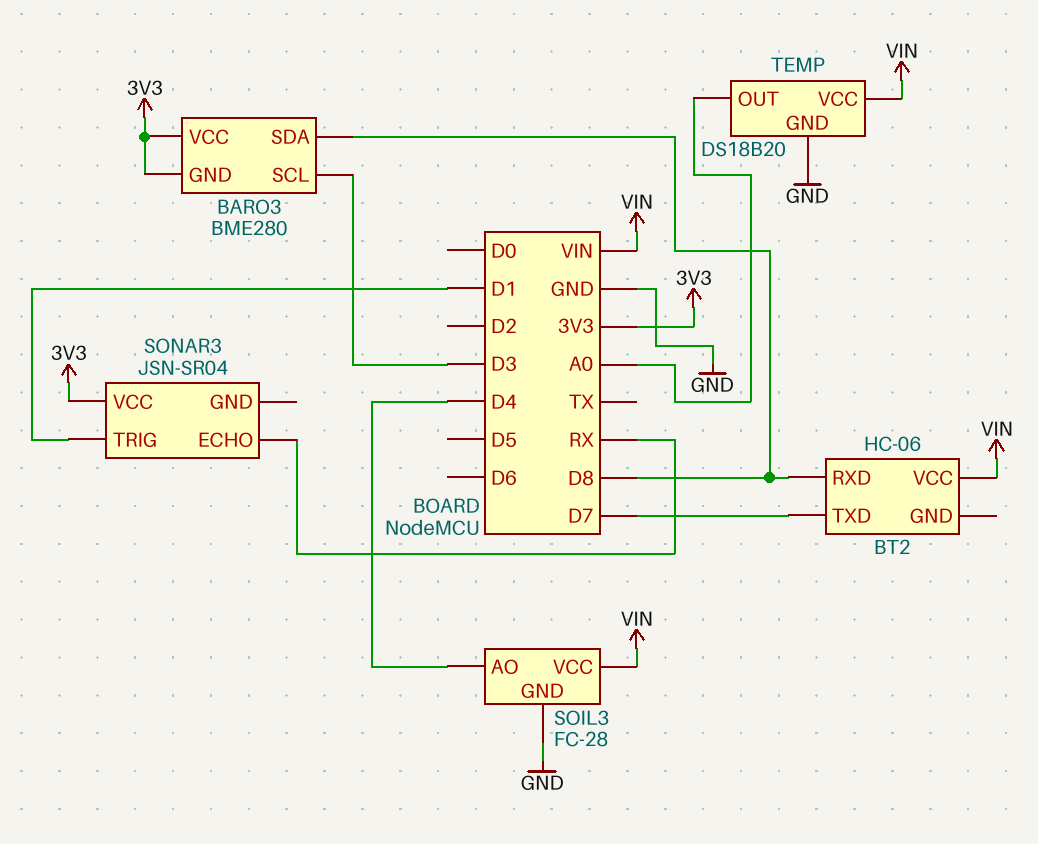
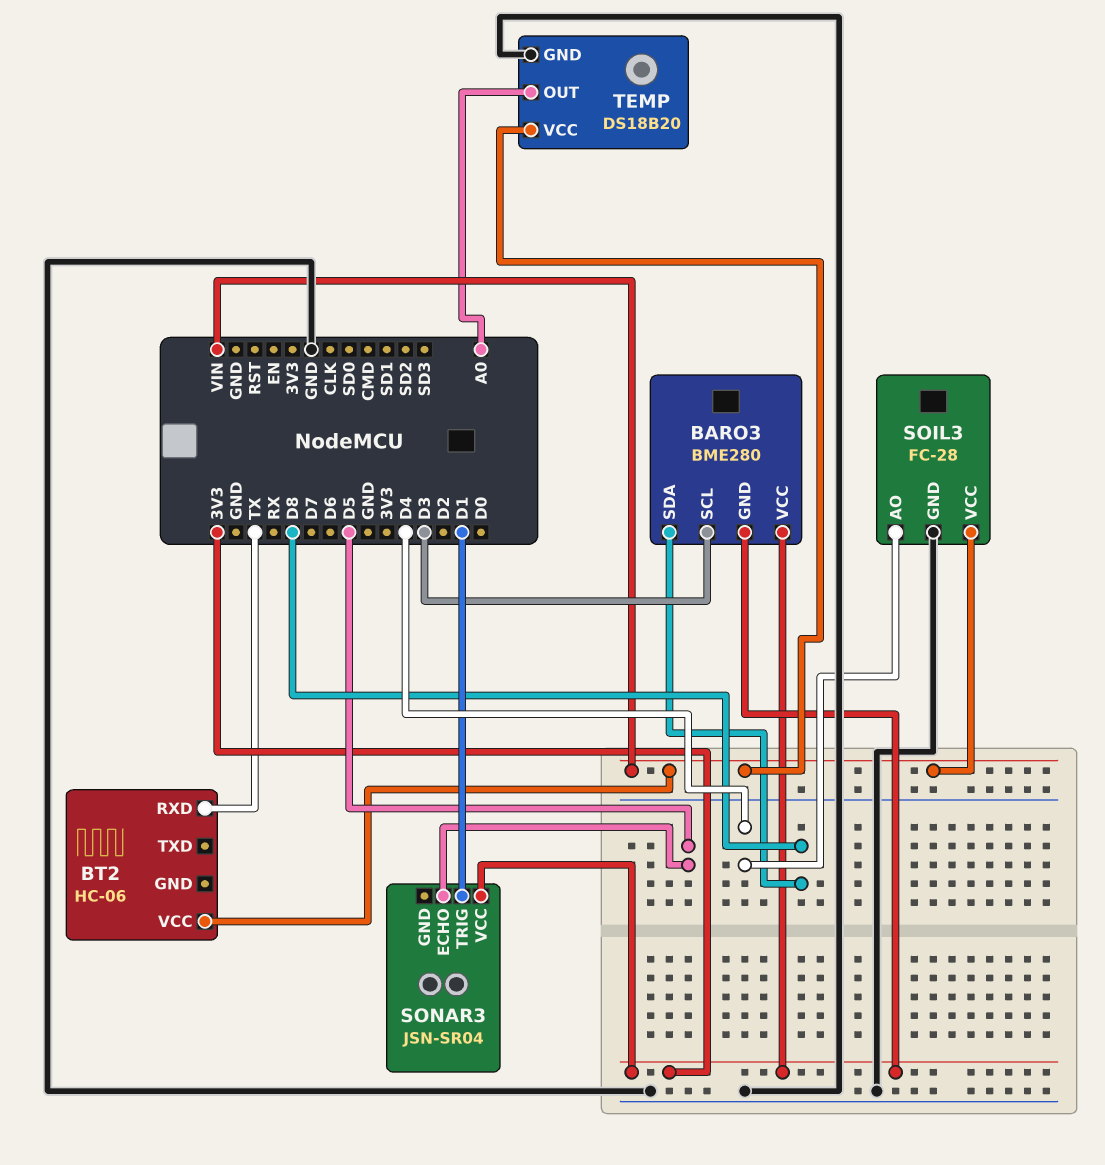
BT2 pin RXD: D8 -> TX
BT2 pin TXD: D7 -> none
SONAR3 pin ECHO: RX -> D5

